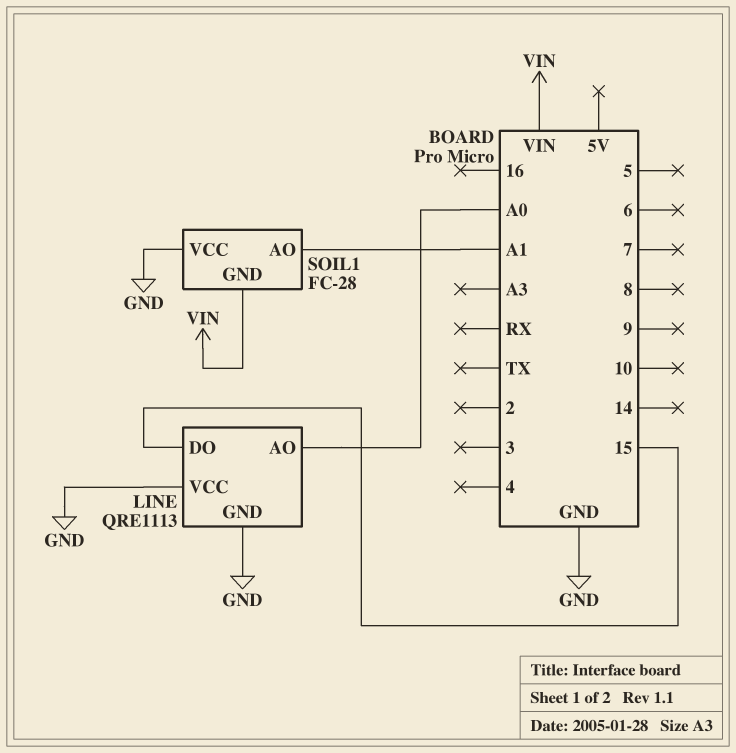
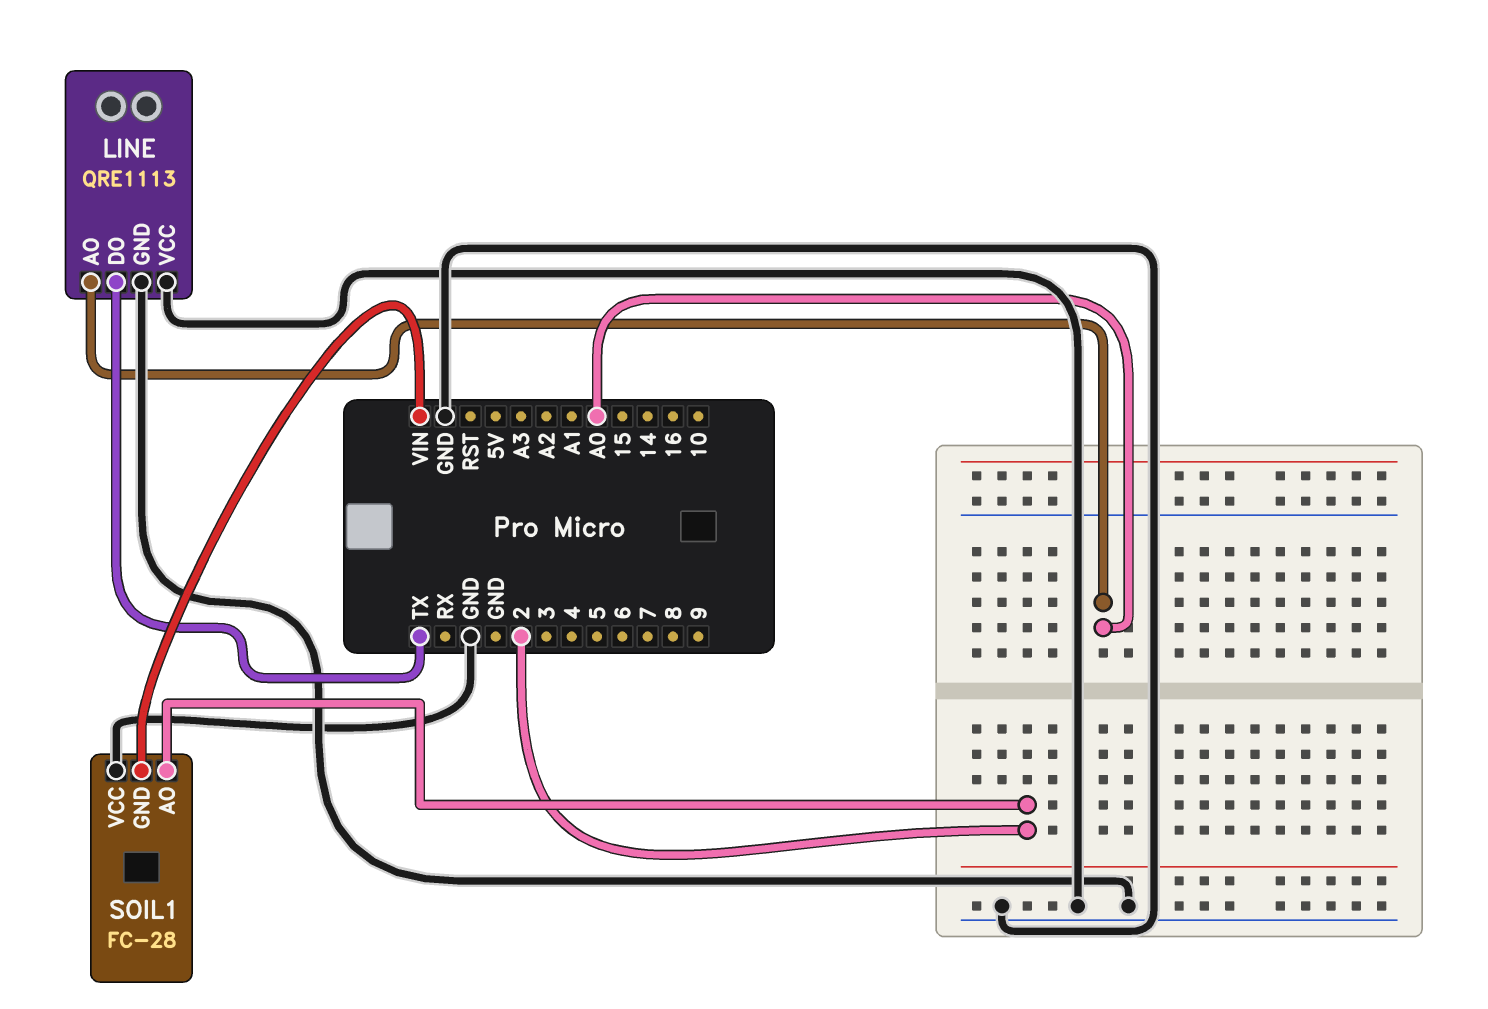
LINE pin DO: 15 -> TX
SOIL1 pin AO: A1 -> 2

